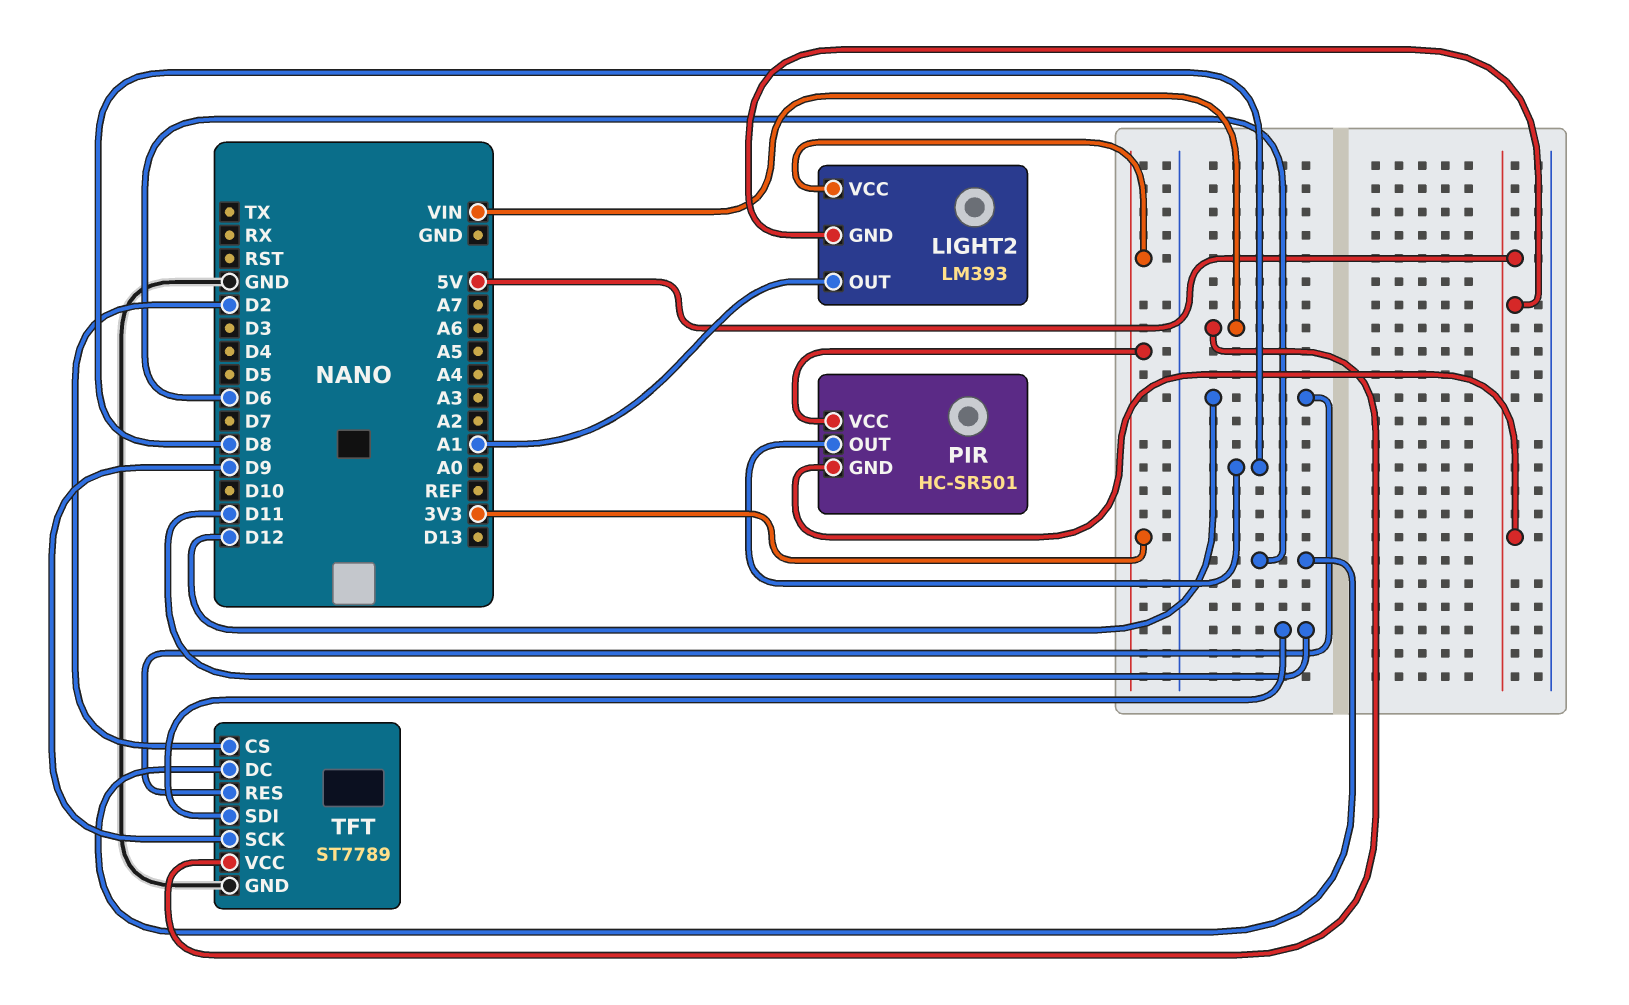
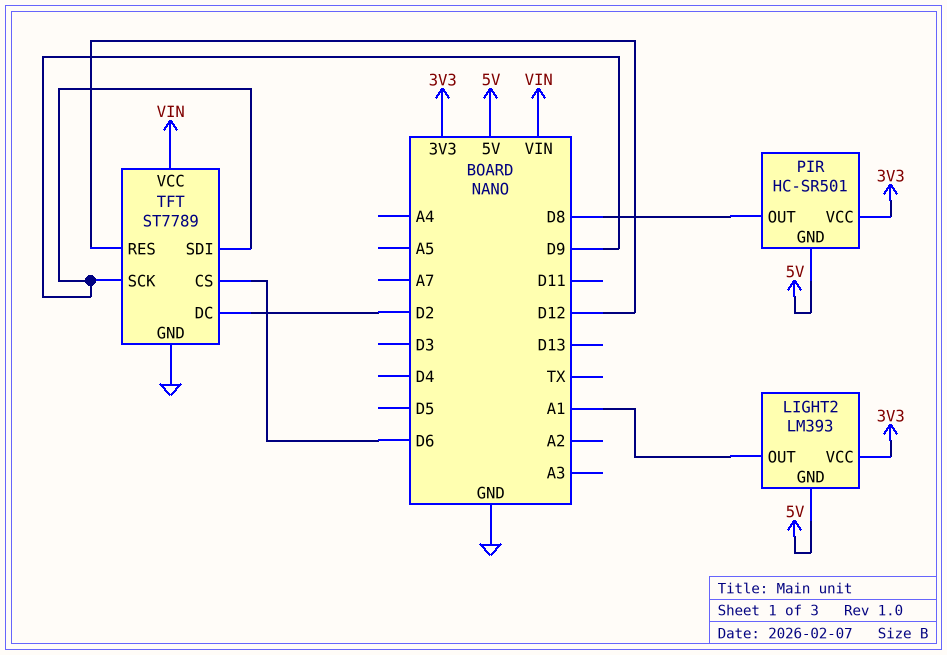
TFT pin CS: D2 -> D6
TFT pin DC: D6 -> D2
TFT pin SDI: D11 -> D9

